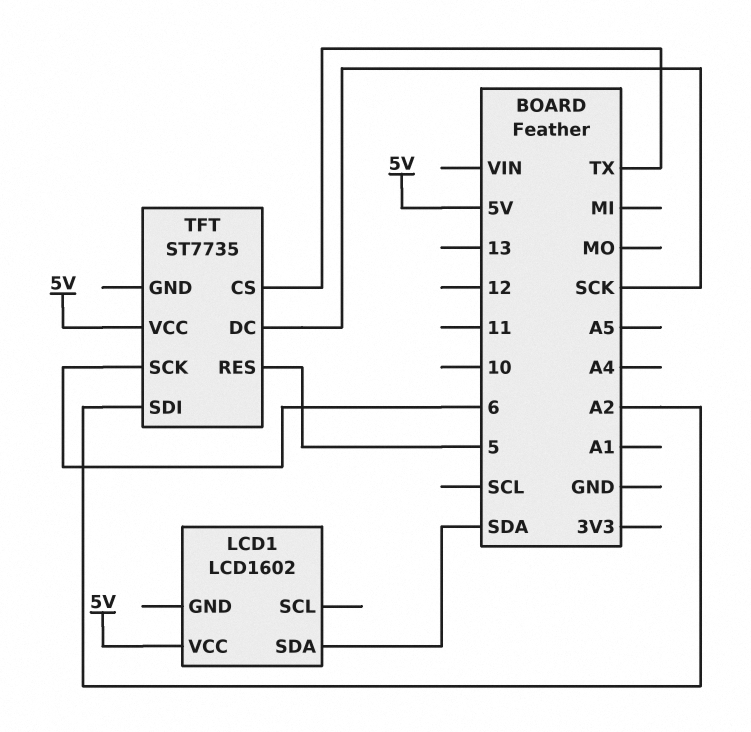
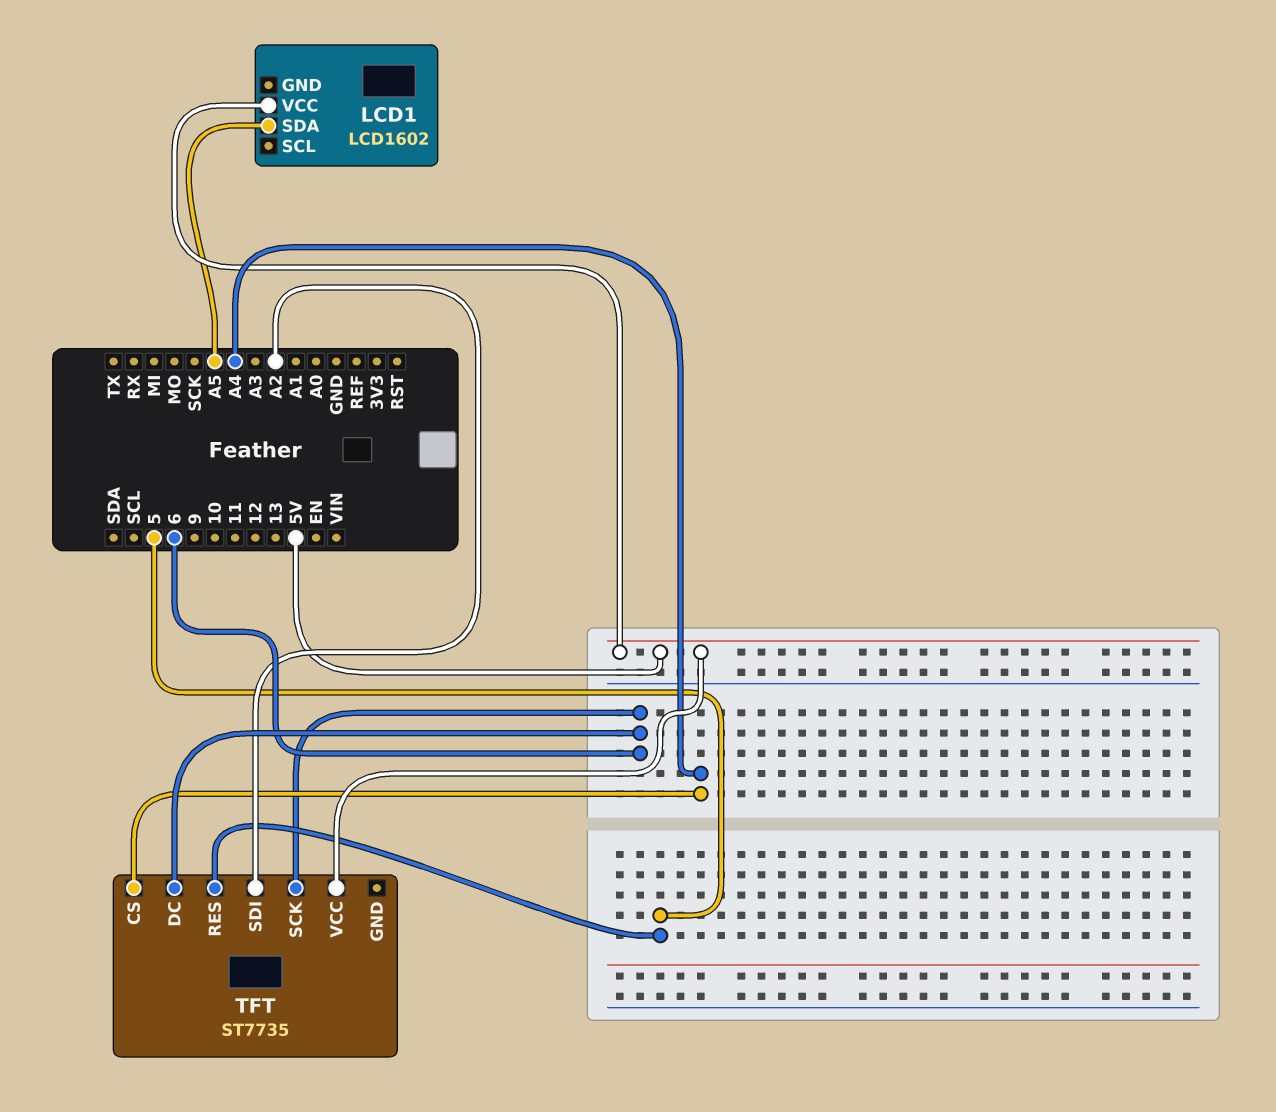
LCD1 pin SDA: SDA -> A5
TFT pin CS: TX -> A4
TFT pin DC: SCK -> 6

